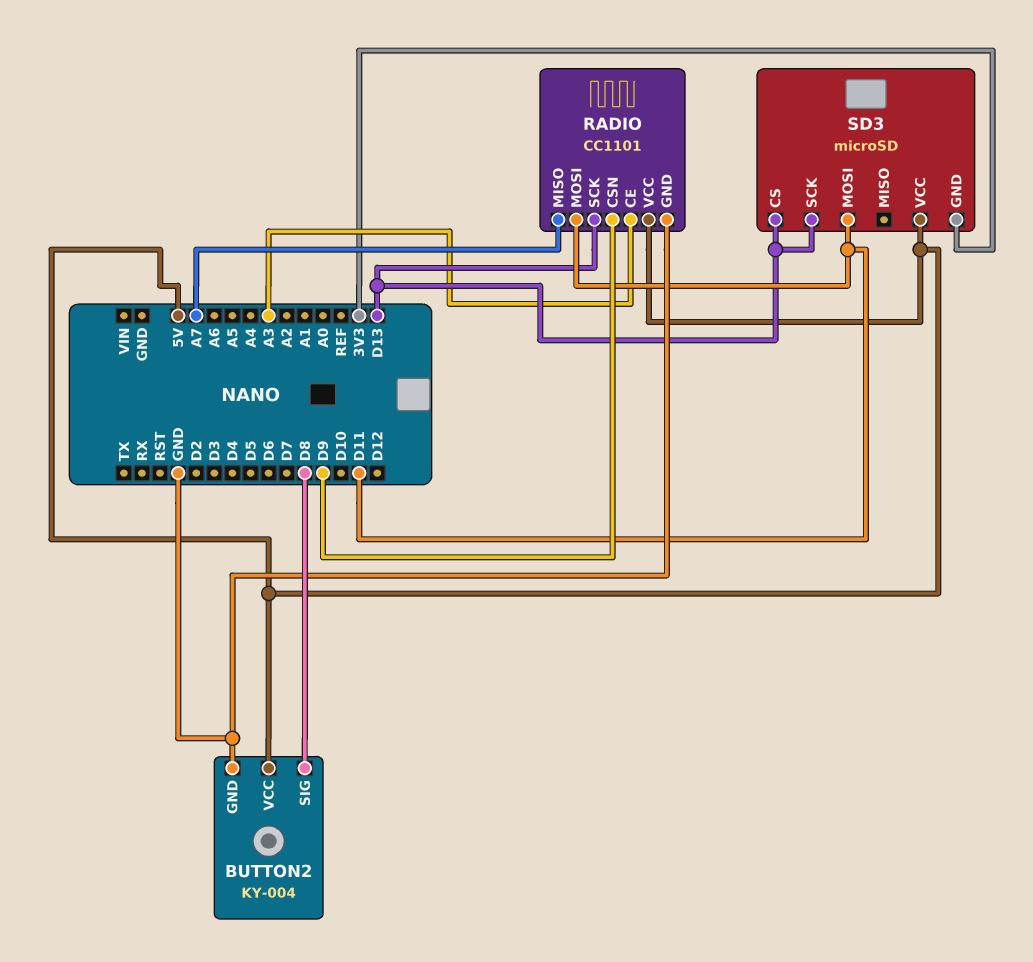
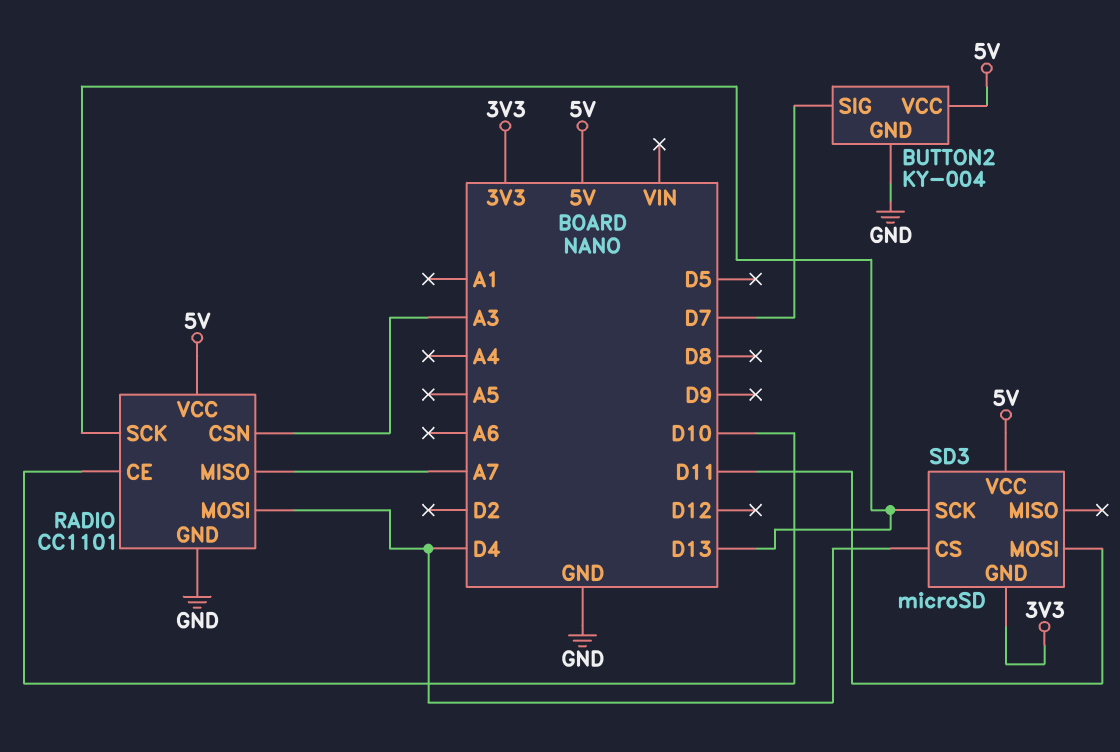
BUTTON2 pin SIG: D8 -> D7
RADIO pin CE: A3 -> D10
RADIO pin CSN: D9 -> A3
RADIO pin MOSI: D11 -> D4
SD3 pin CS: D13 -> D4

